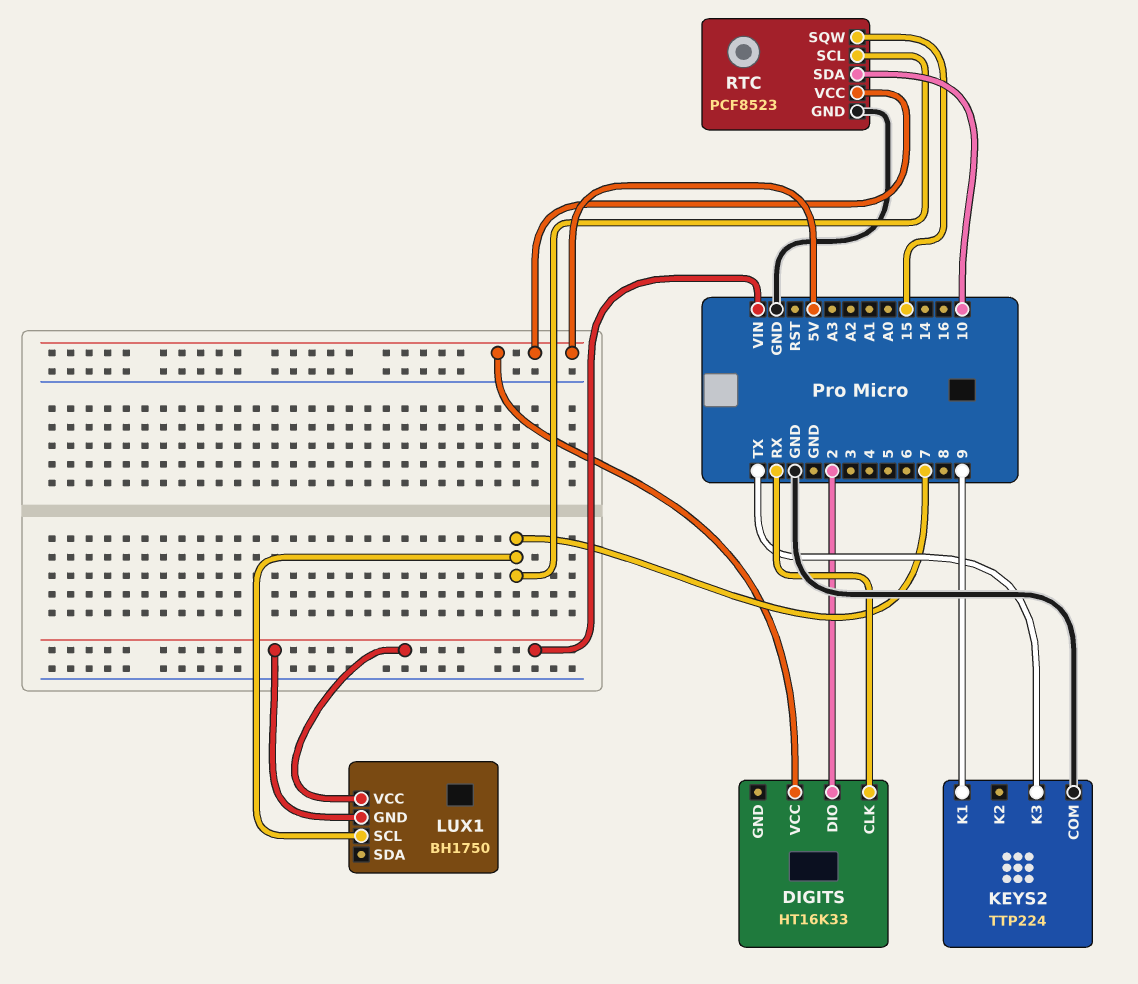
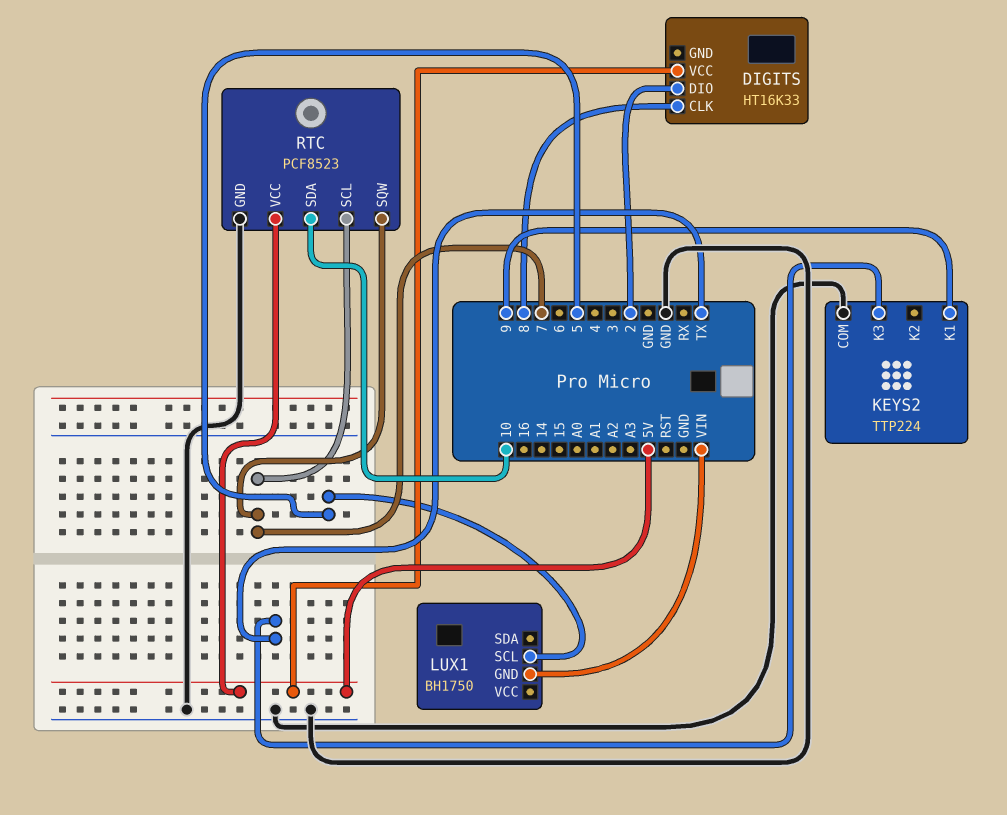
DIGITS pin CLK: RX -> 8
LUX1 pin SCL: 7 -> 5
LUX1 pin VCC: VIN -> none
RTC pin SQW: 15 -> 7

